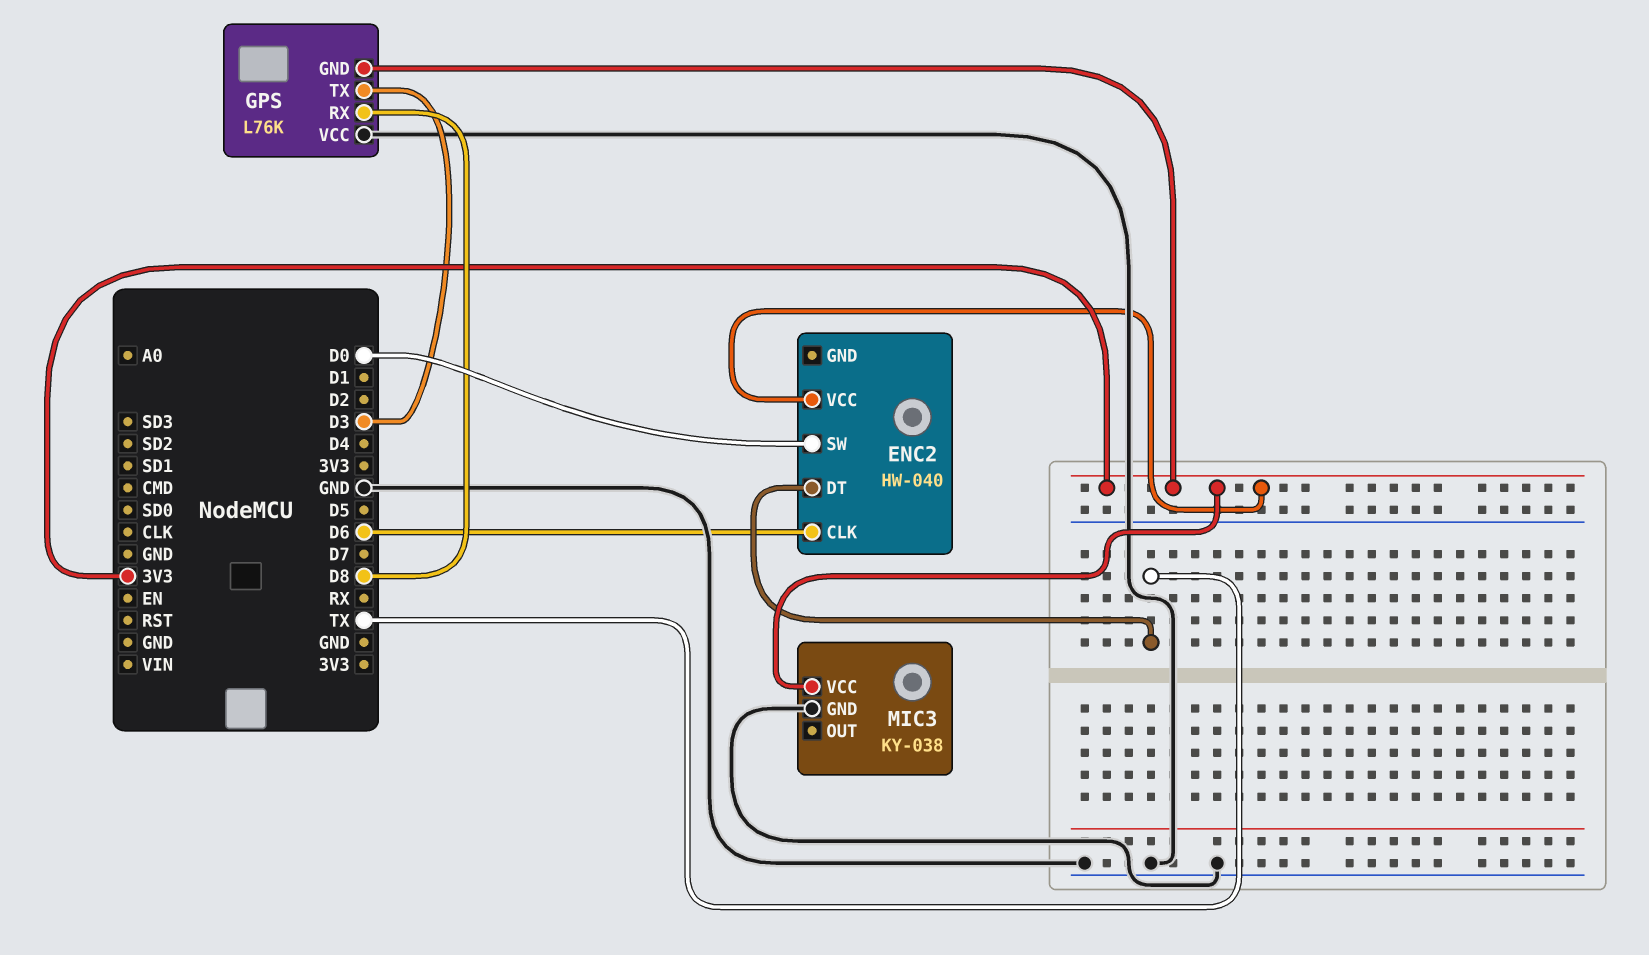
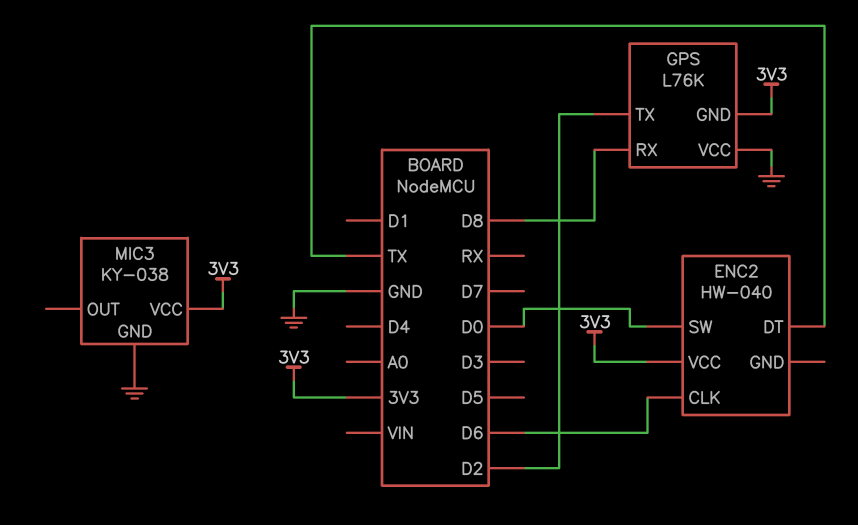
GPS pin TX: D3 -> D2

